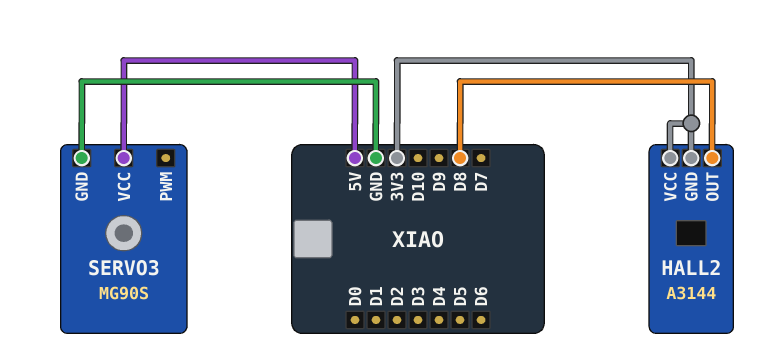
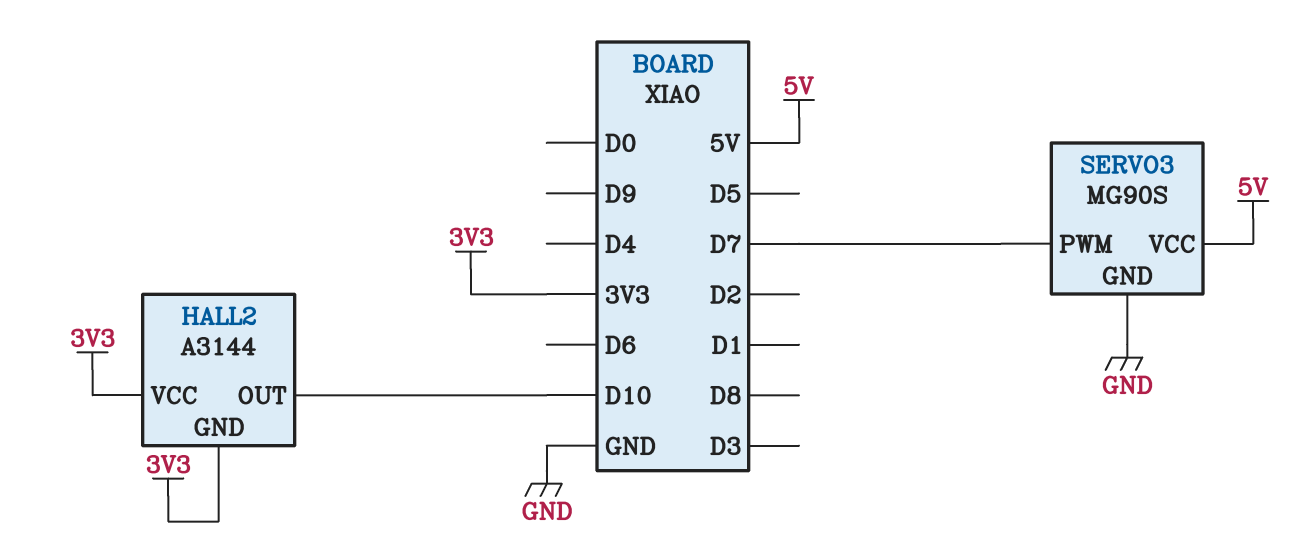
HALL2 pin OUT: D8 -> D10
SERVO3 pin PWM: none -> D7

